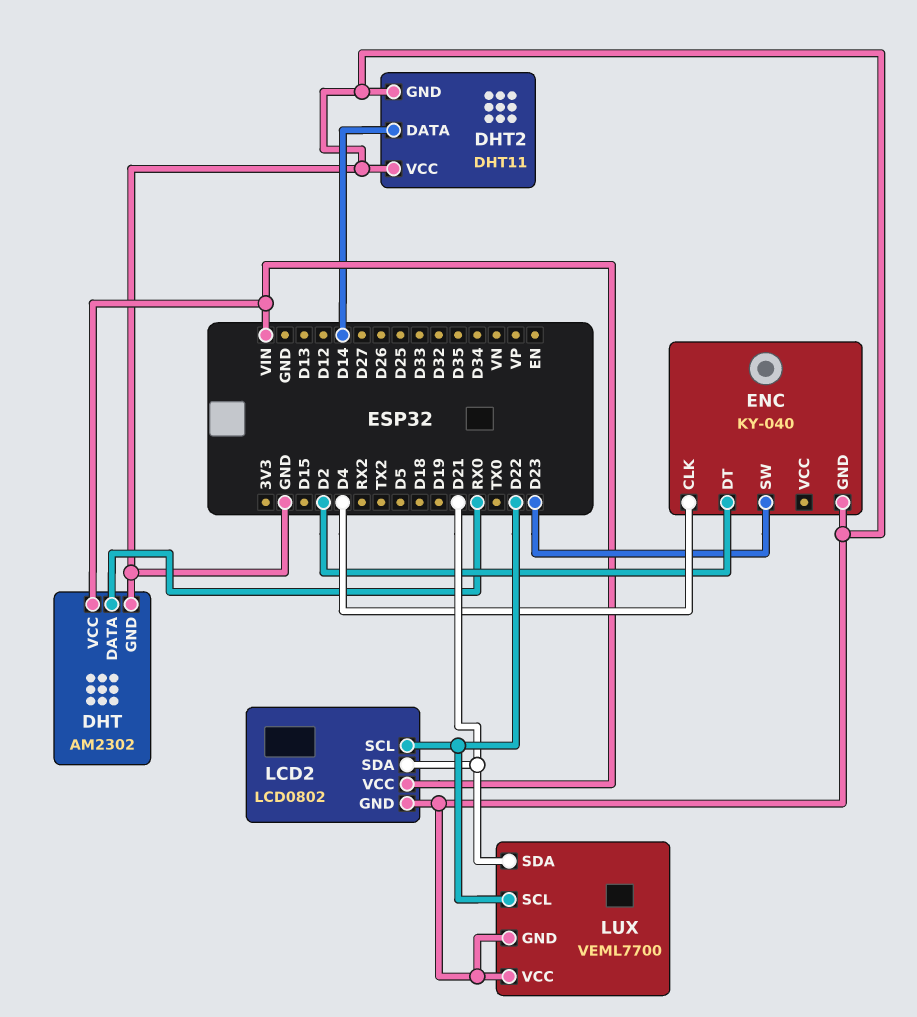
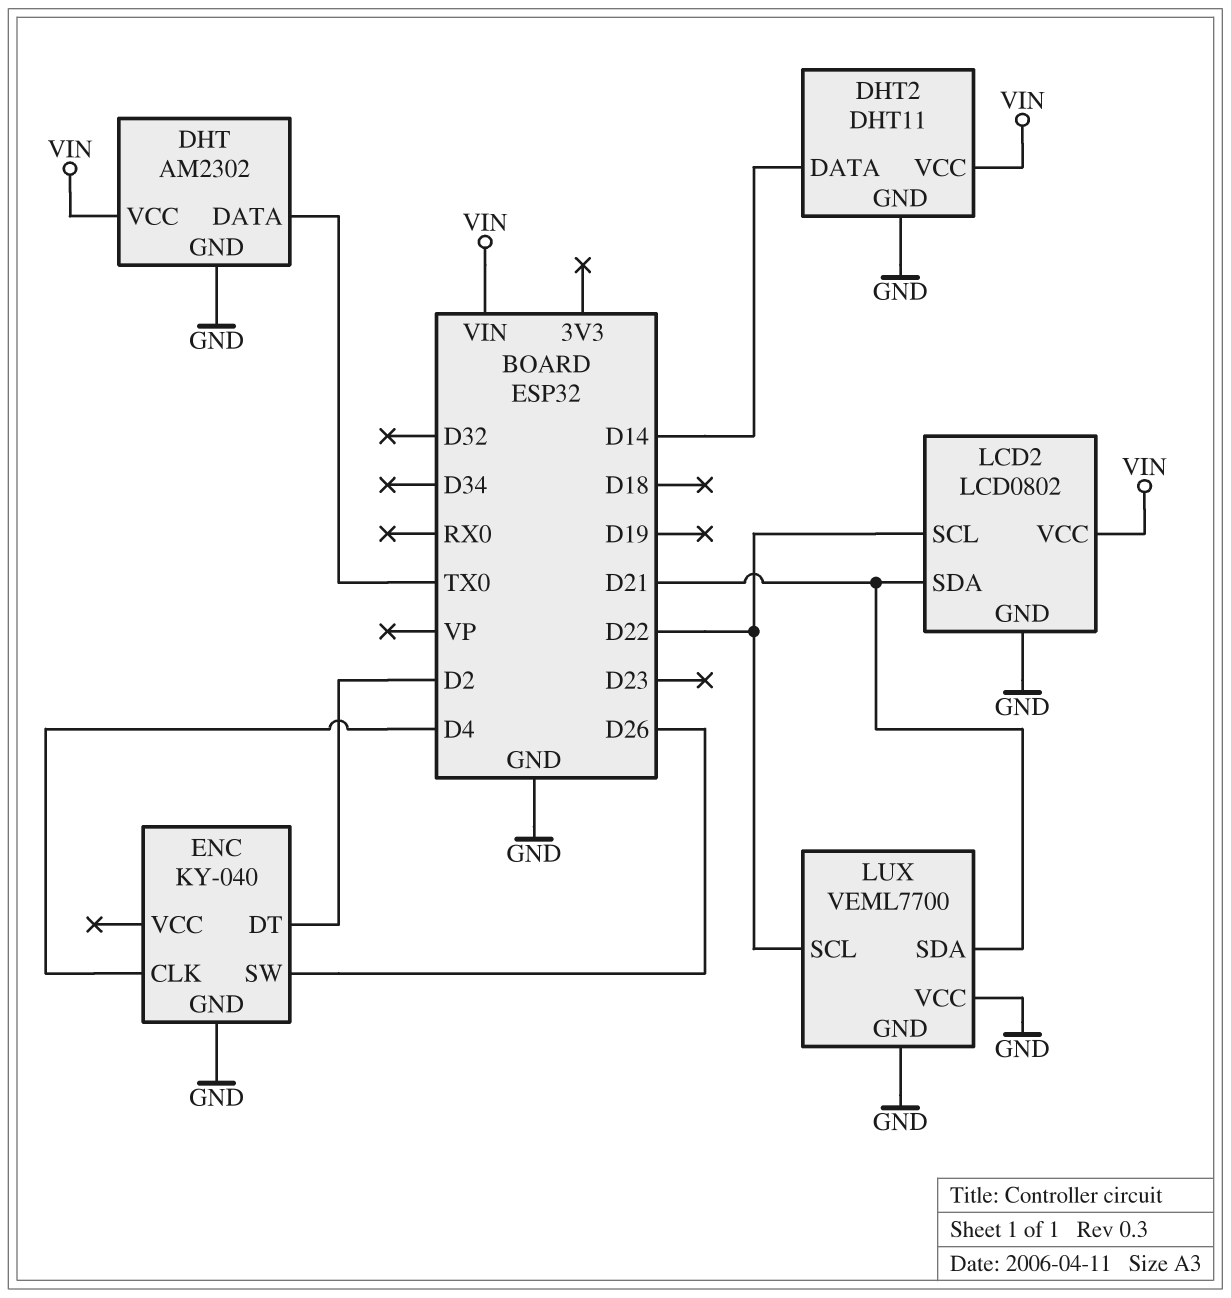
DHT pin DATA: RX0 -> TX0
DHT2 pin VCC: GND -> VIN
ENC pin SW: D23 -> D26

